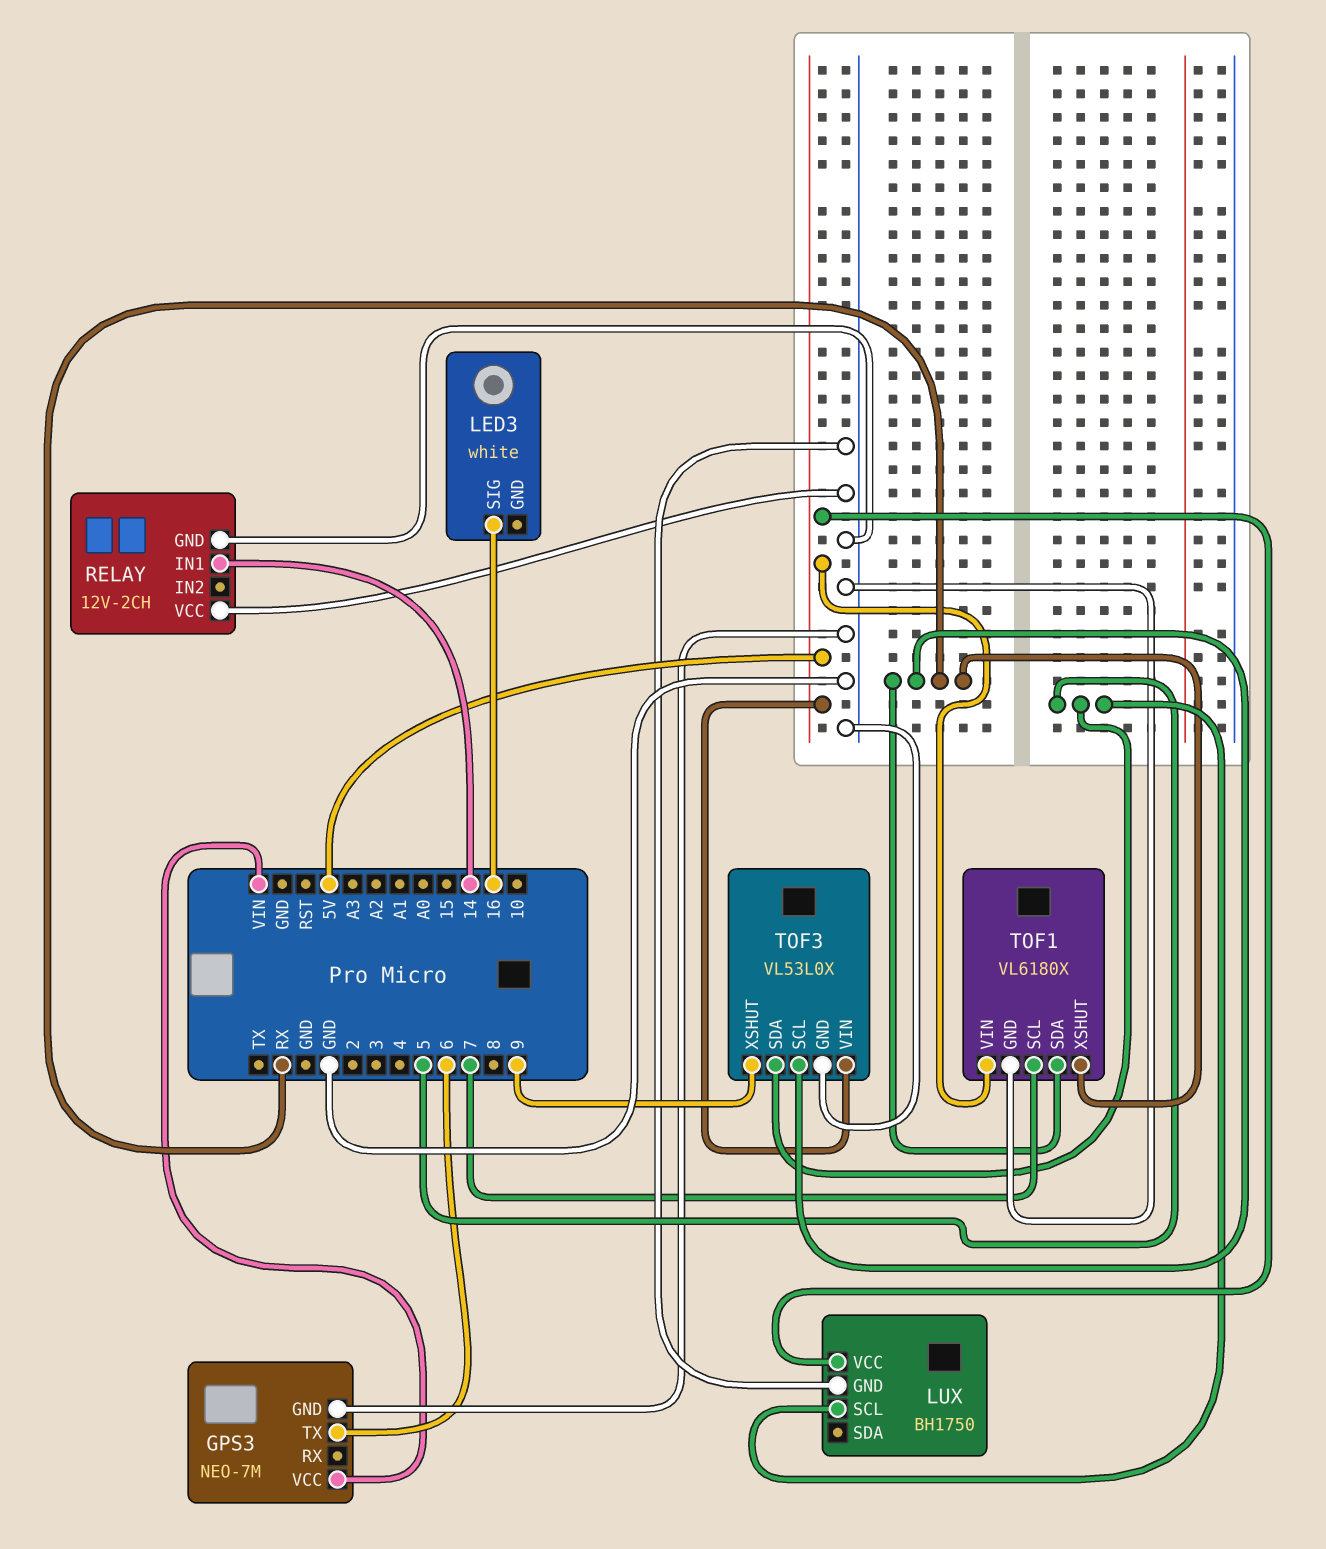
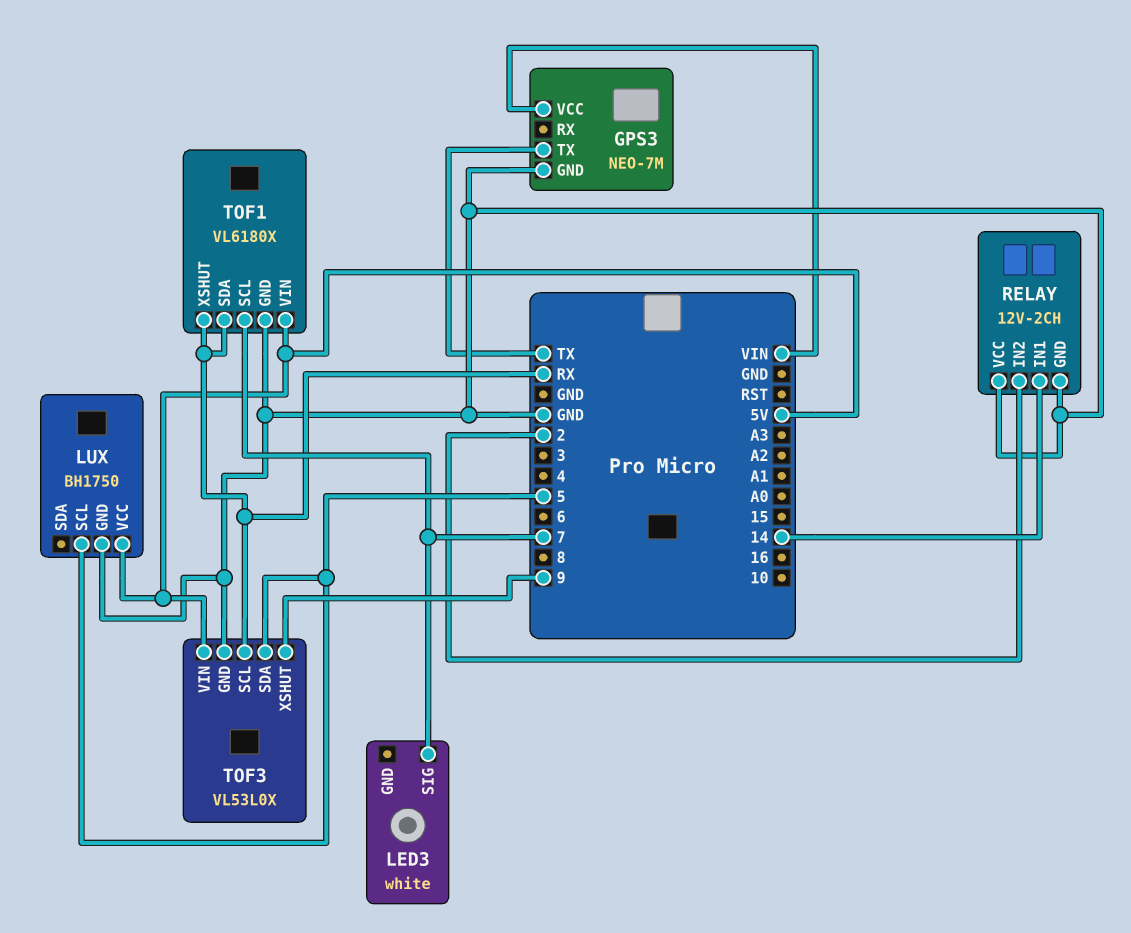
GPS3 pin TX: 6 -> TX
LED3 pin SIG: 16 -> 7
RELAY pin IN2: none -> 2

